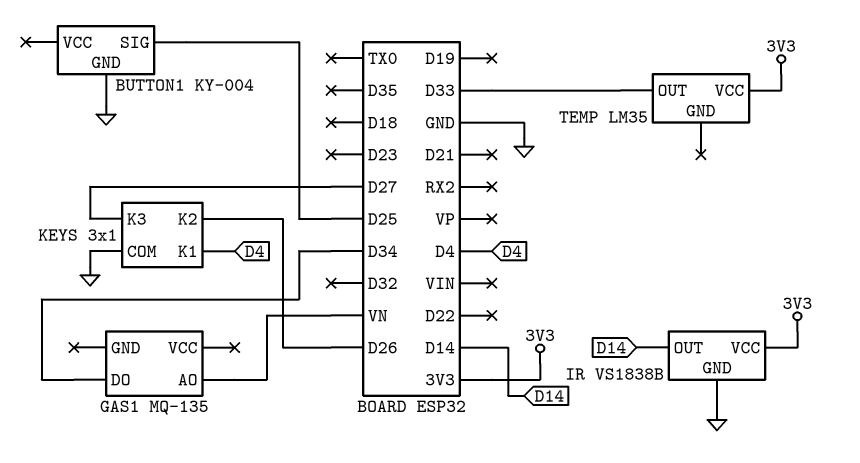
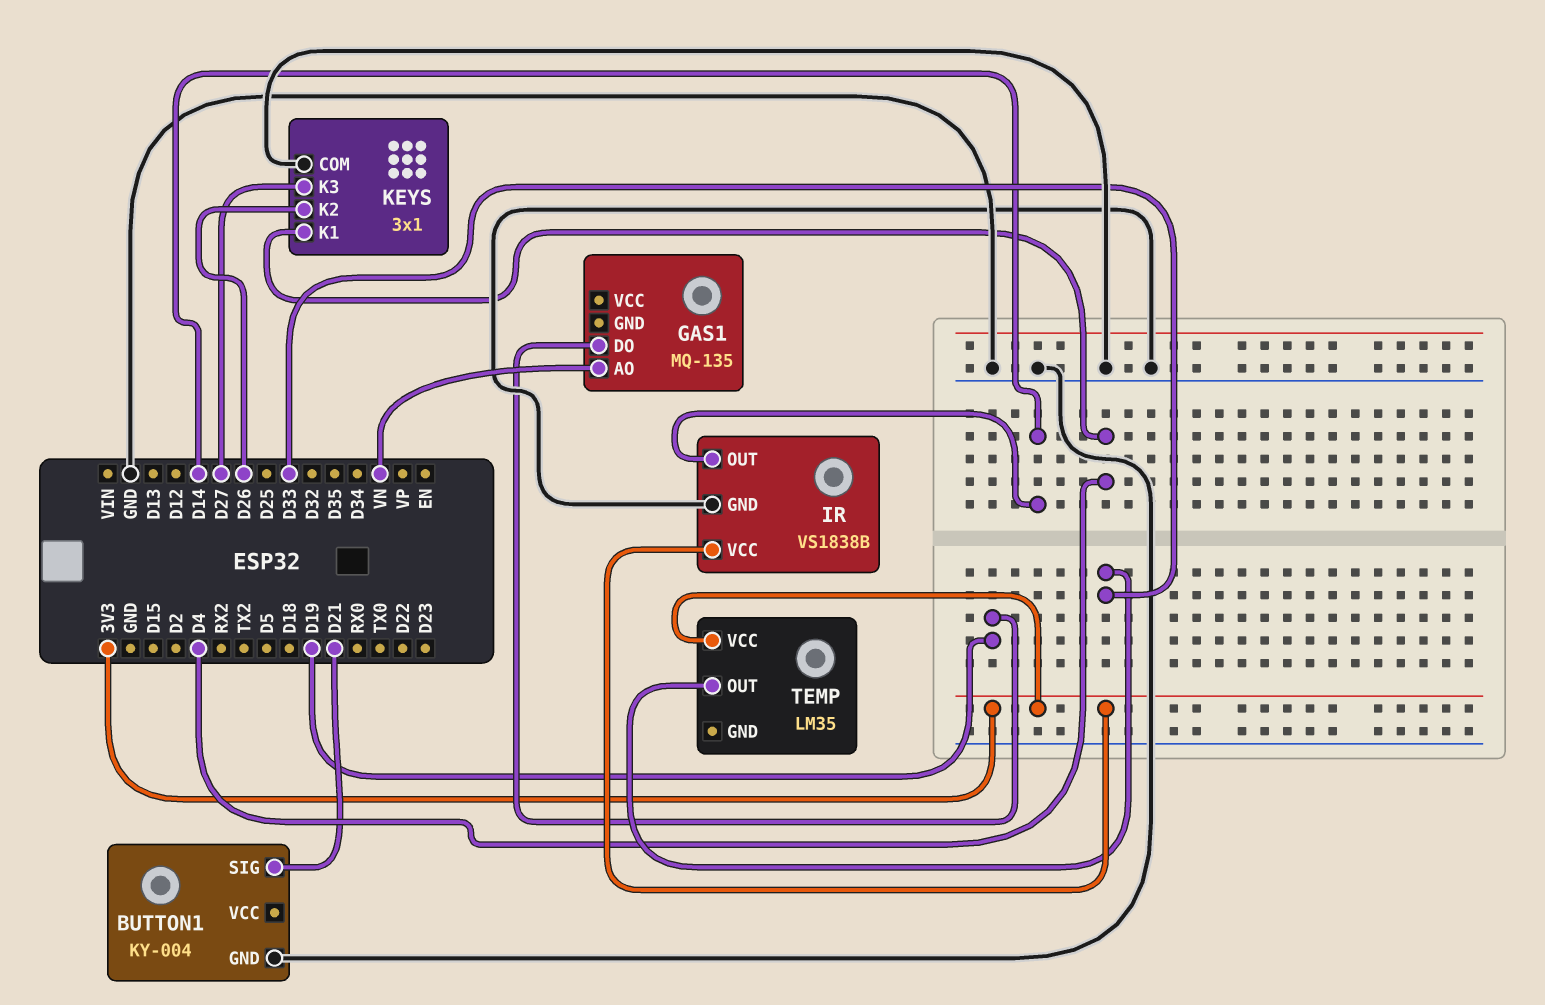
BUTTON1 pin SIG: D25 -> D21
GAS1 pin DO: D34 -> D19

